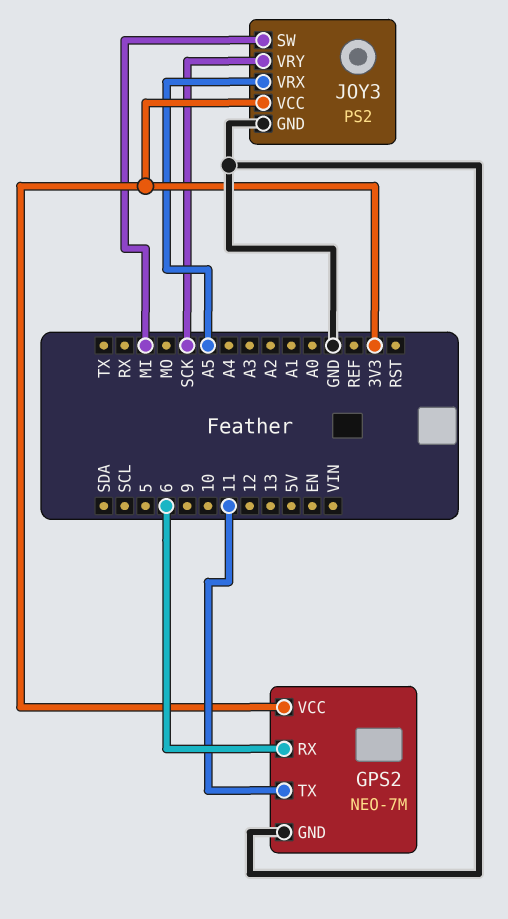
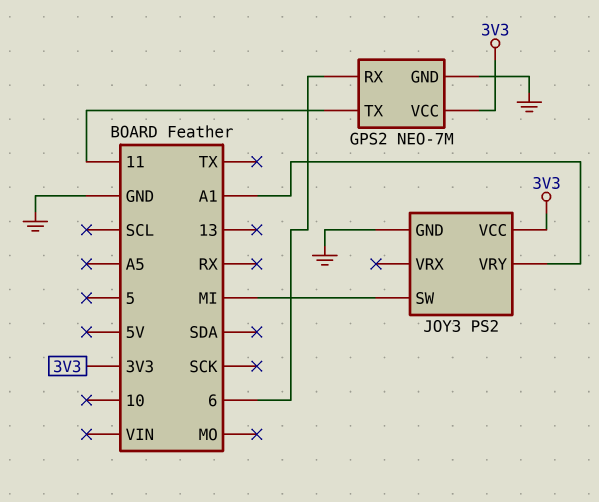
JOY3 pin VRX: A5 -> none
JOY3 pin VRY: SCK -> A1

